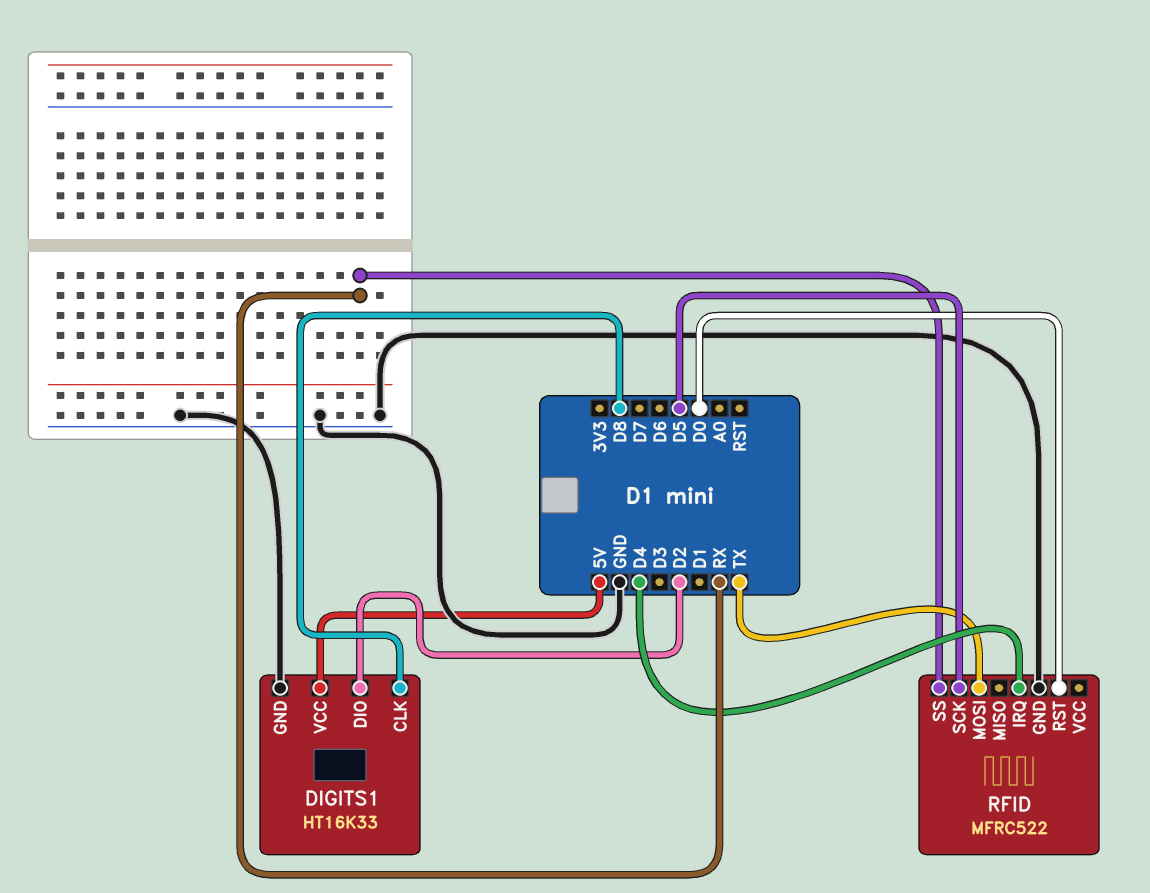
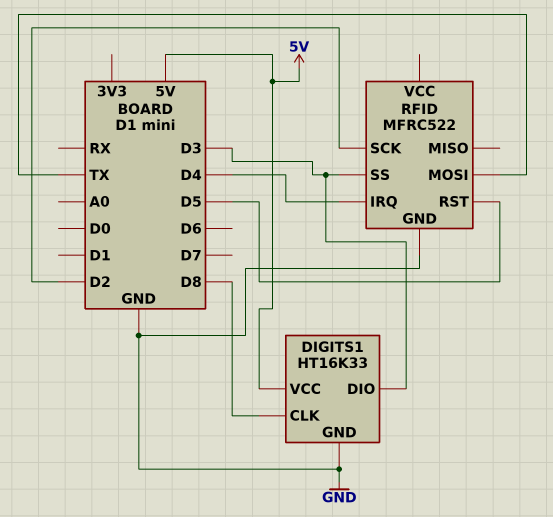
DIGITS1 pin DIO: D2 -> D3
RFID pin RST: D0 -> D5
RFID pin SCK: D5 -> D2
RFID pin SS: RX -> D3

